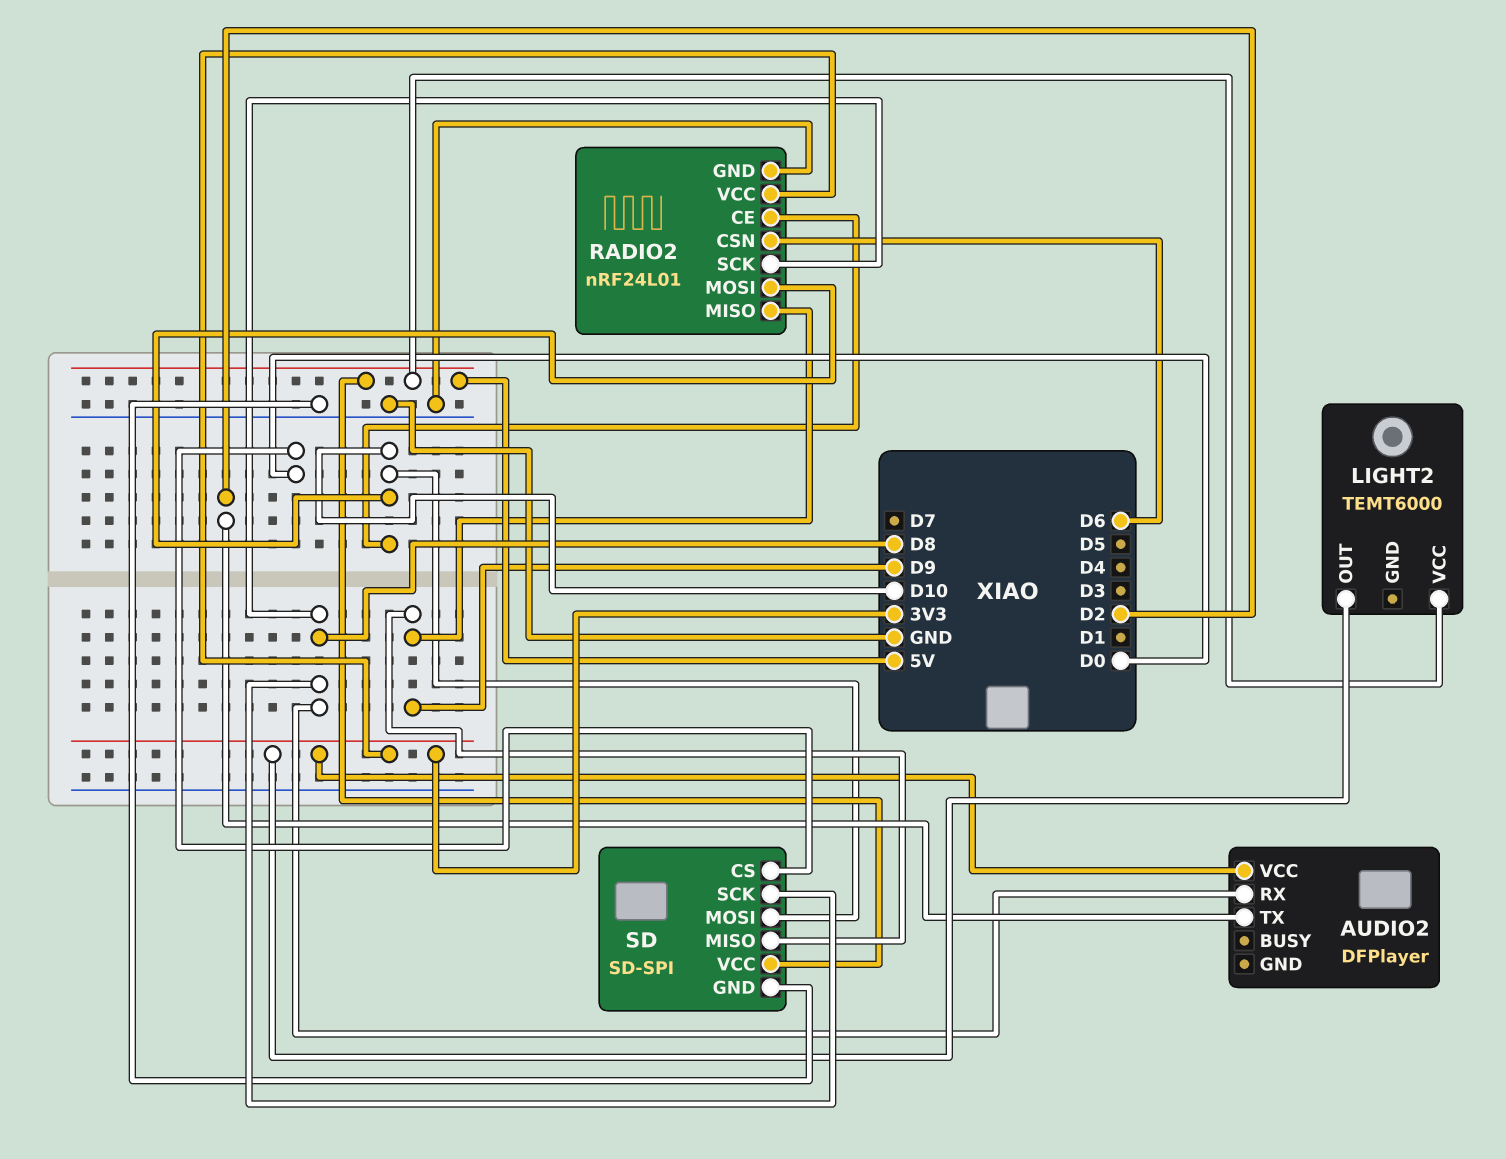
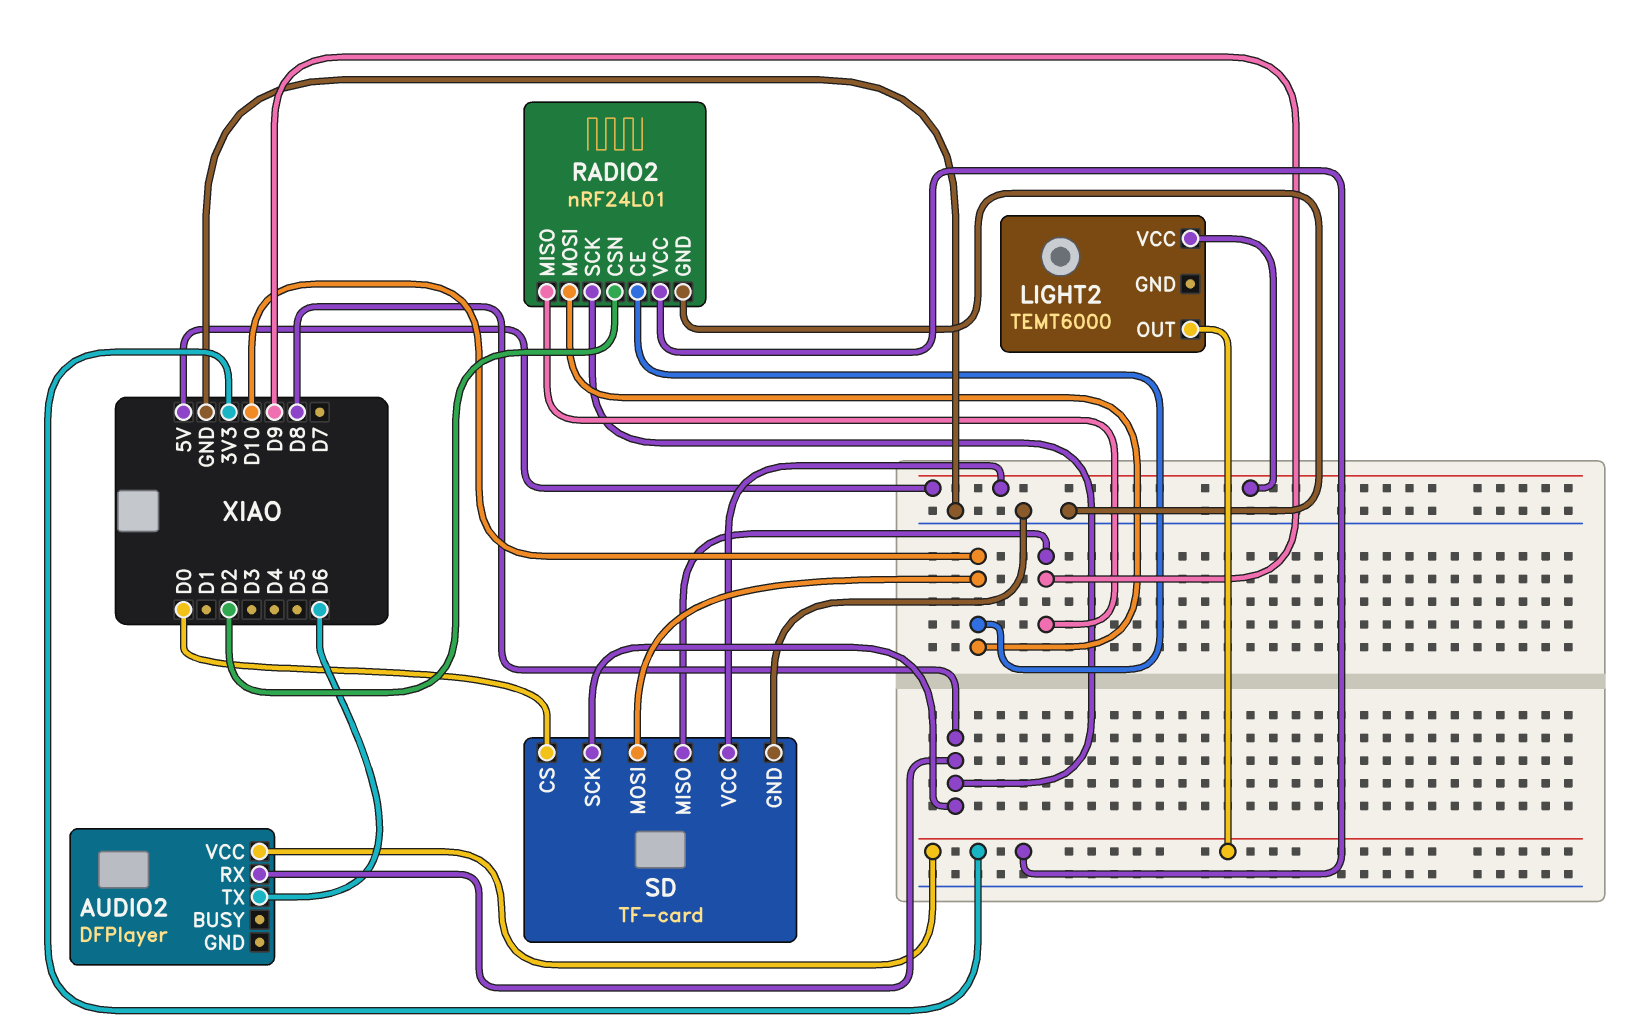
AUDIO2 pin TX: D2 -> D6
RADIO2 pin CSN: D6 -> D2
SD: SD-SPI -> TF-card

